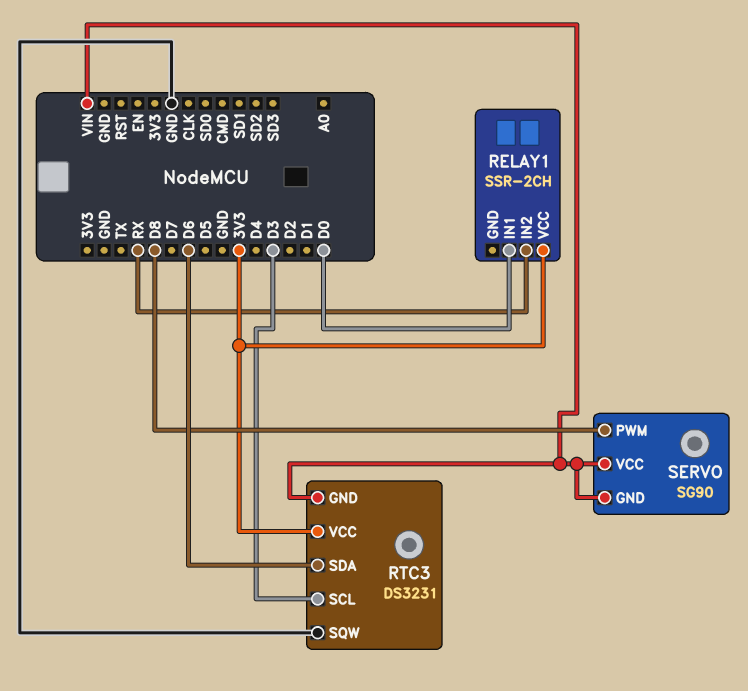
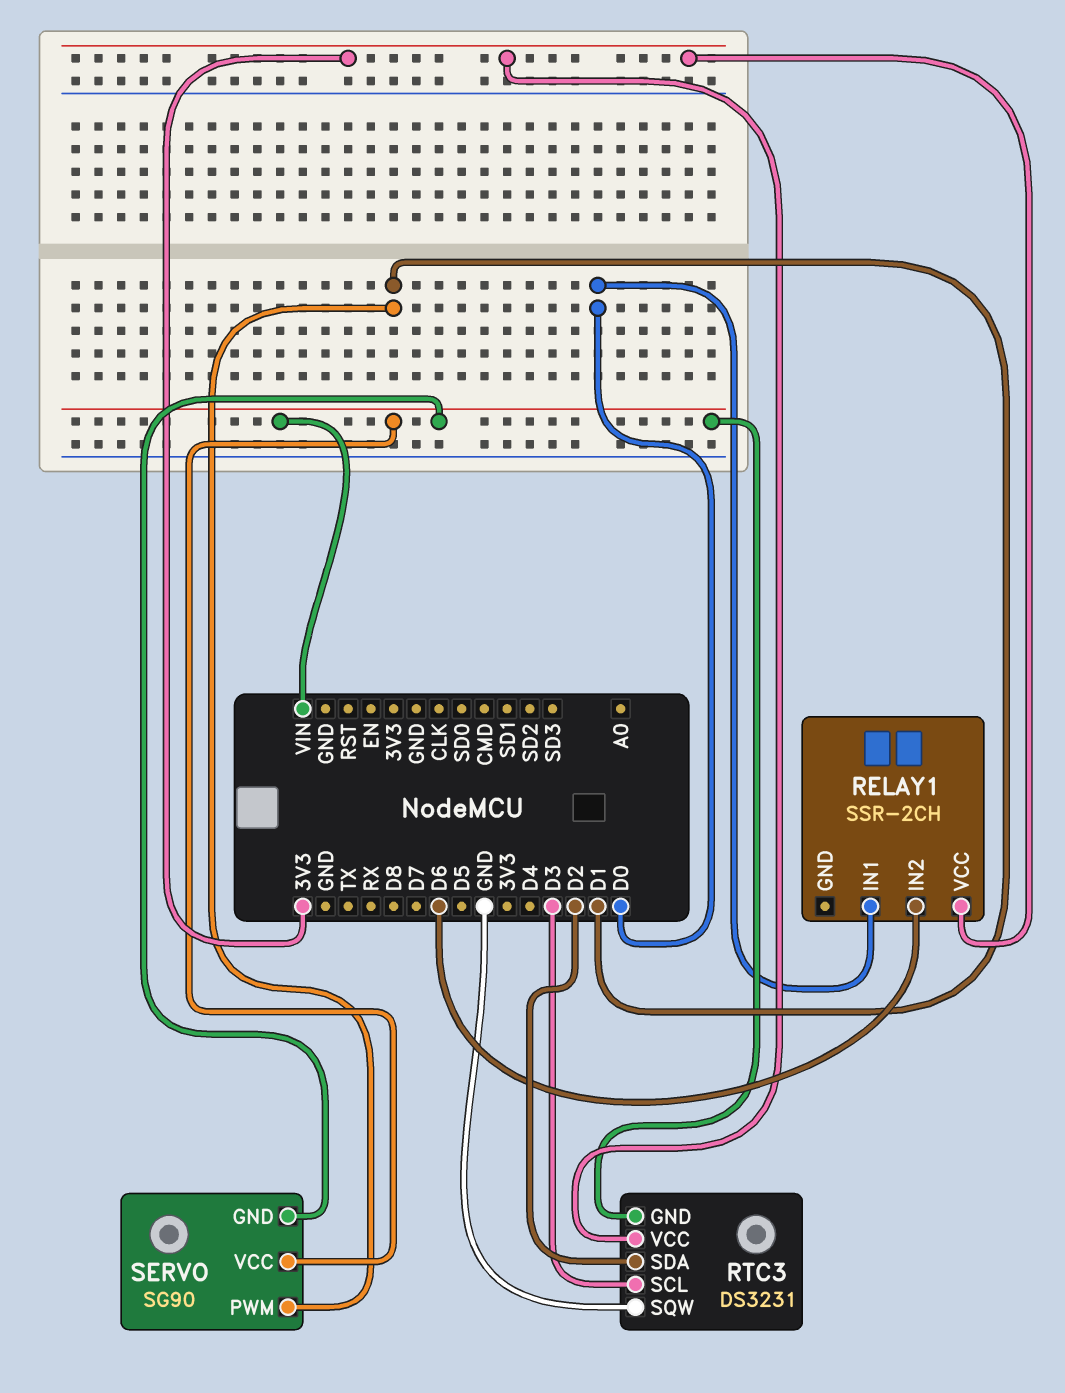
RELAY1 pin IN2: RX -> D6
RTC3 pin SDA: D6 -> D2
SERVO pin PWM: D8 -> D1

